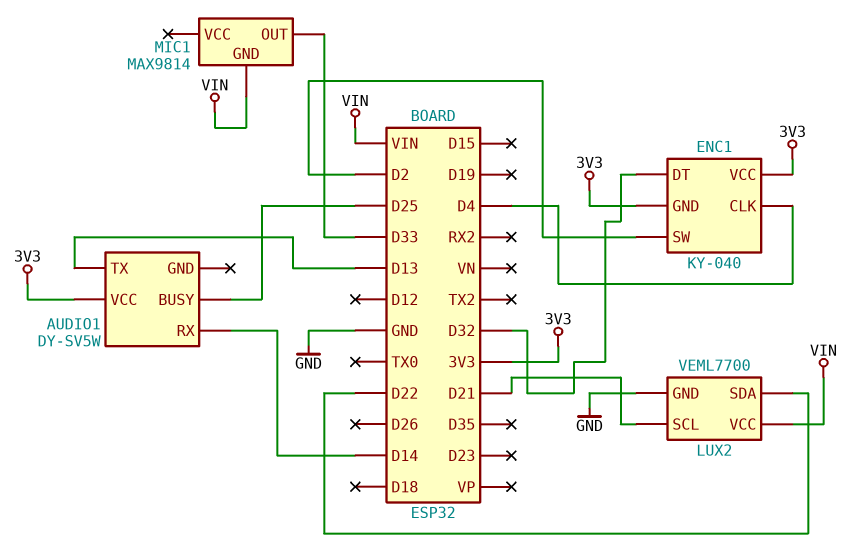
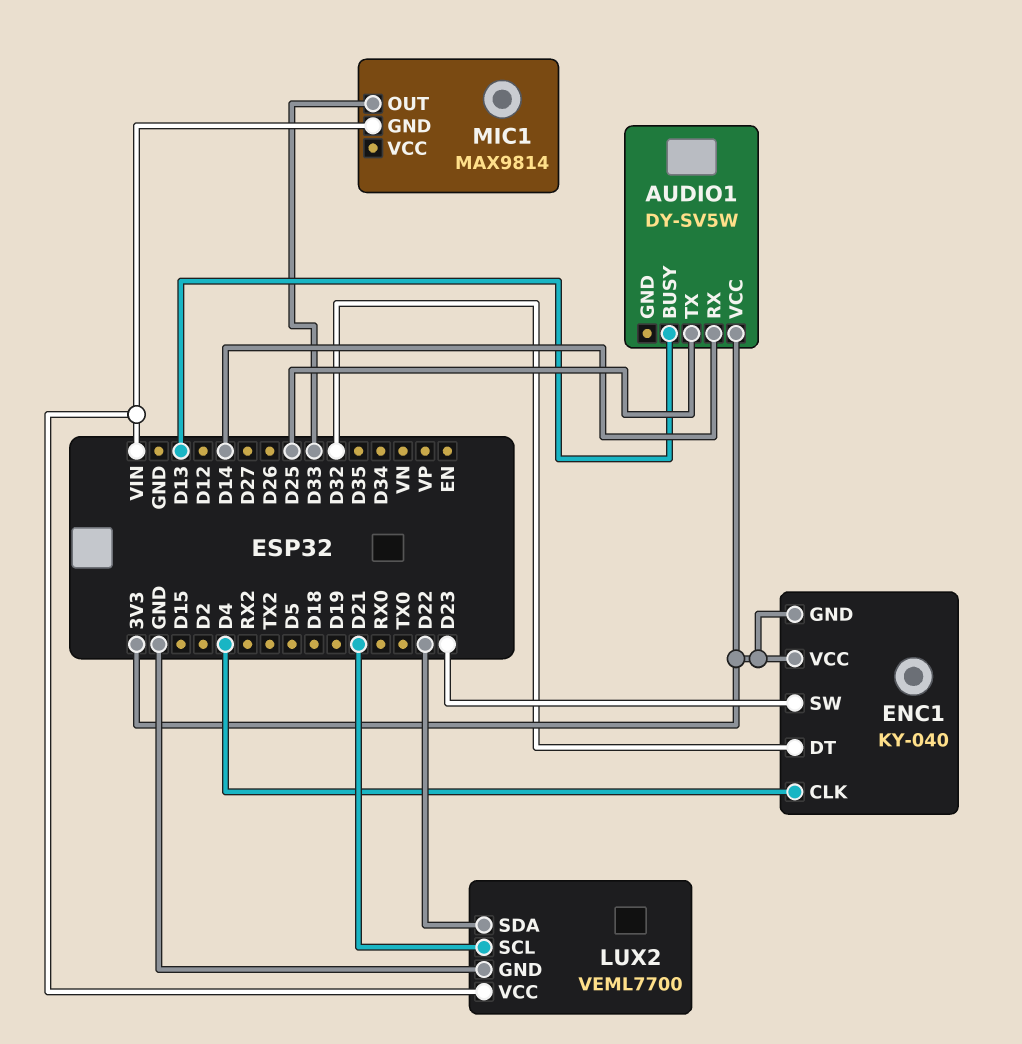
AUDIO1 pin BUSY: D25 -> D13
AUDIO1 pin TX: D13 -> D25
ENC1 pin SW: D2 -> D23

